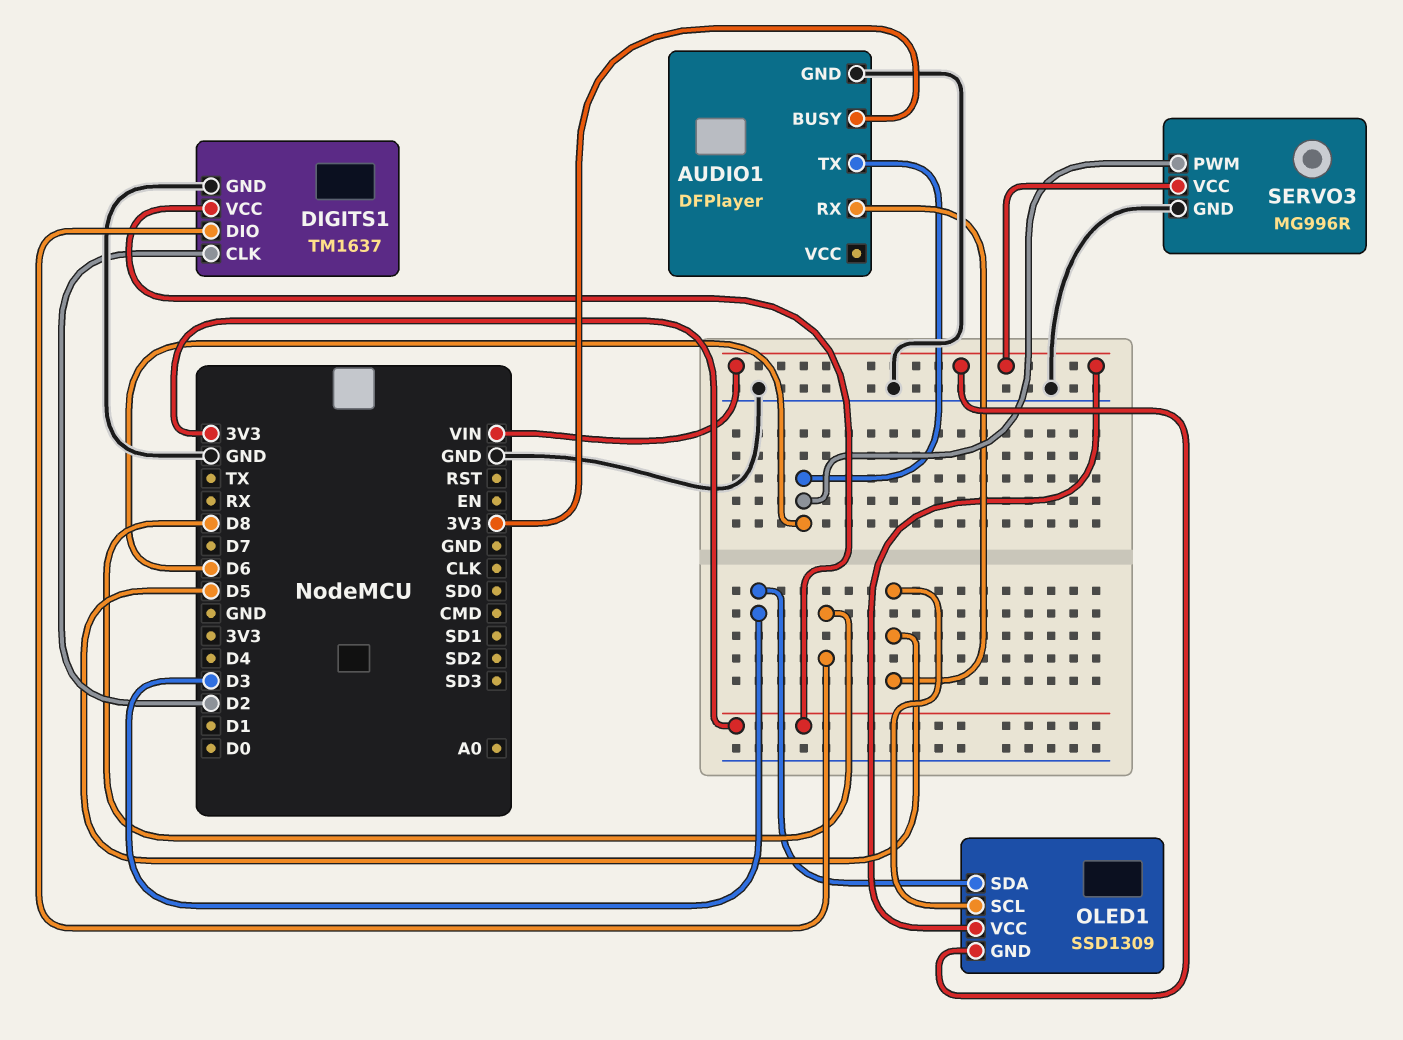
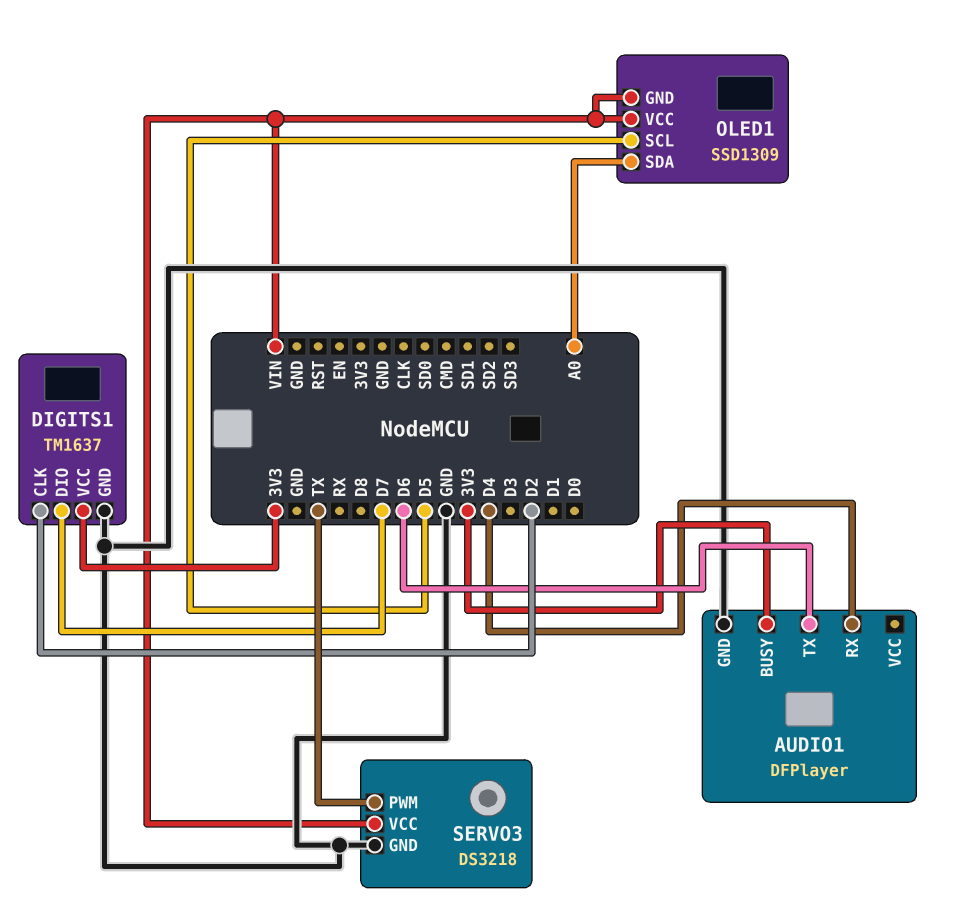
AUDIO1 pin RX: D5 -> D4
DIGITS1 pin DIO: D8 -> D7
OLED1 pin SDA: D3 -> A0
SERVO3: MG996R -> DS3218
SERVO3 pin PWM: D6 -> TX

